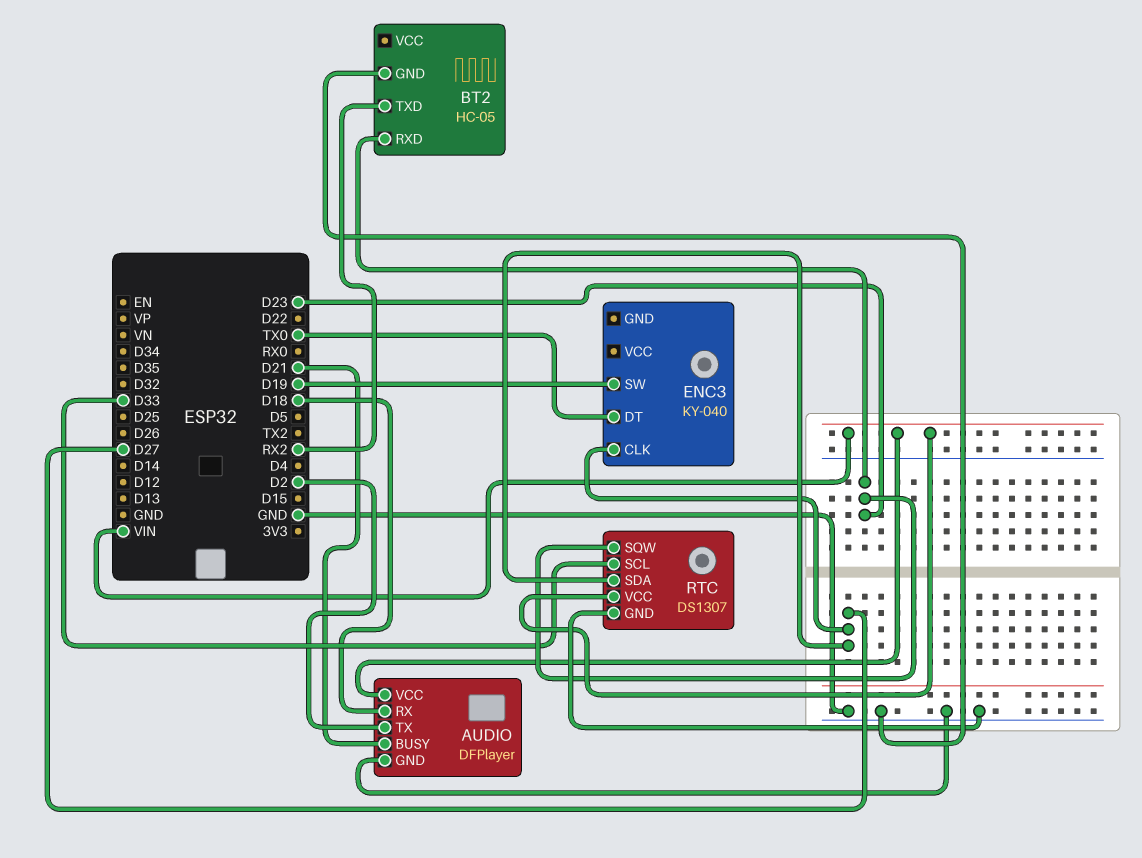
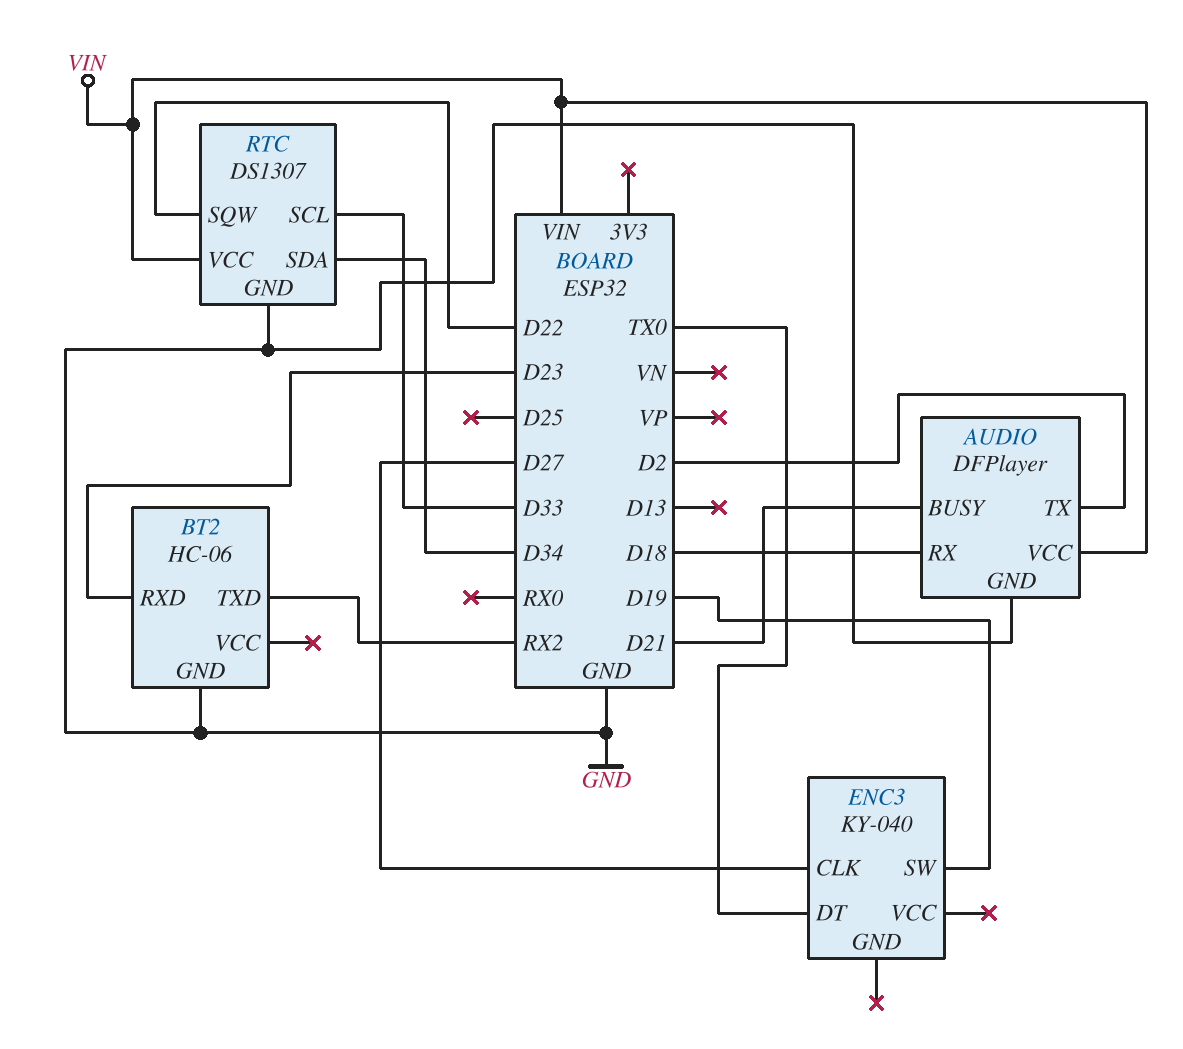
BT2: HC-05 -> HC-06
RTC pin SDA: D27 -> D34
RTC pin SQW: D23 -> D22

